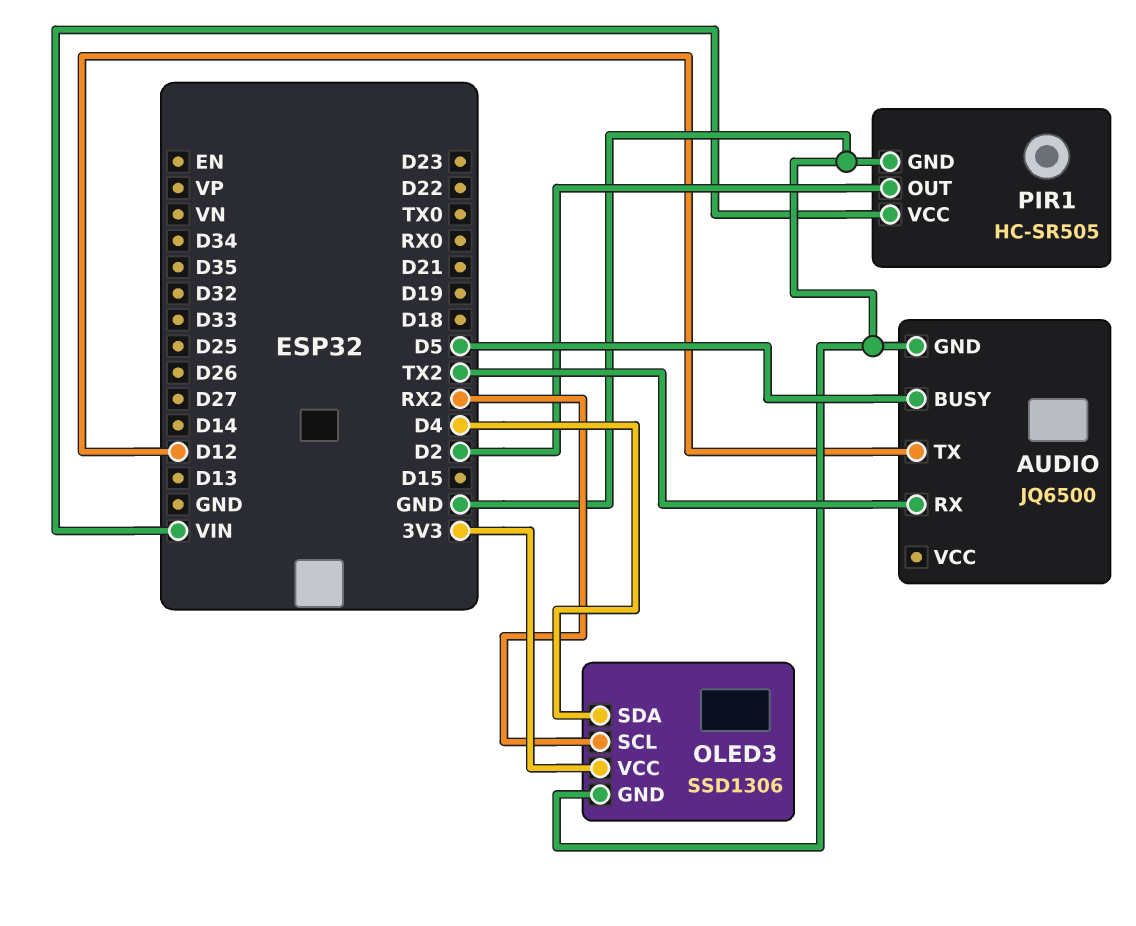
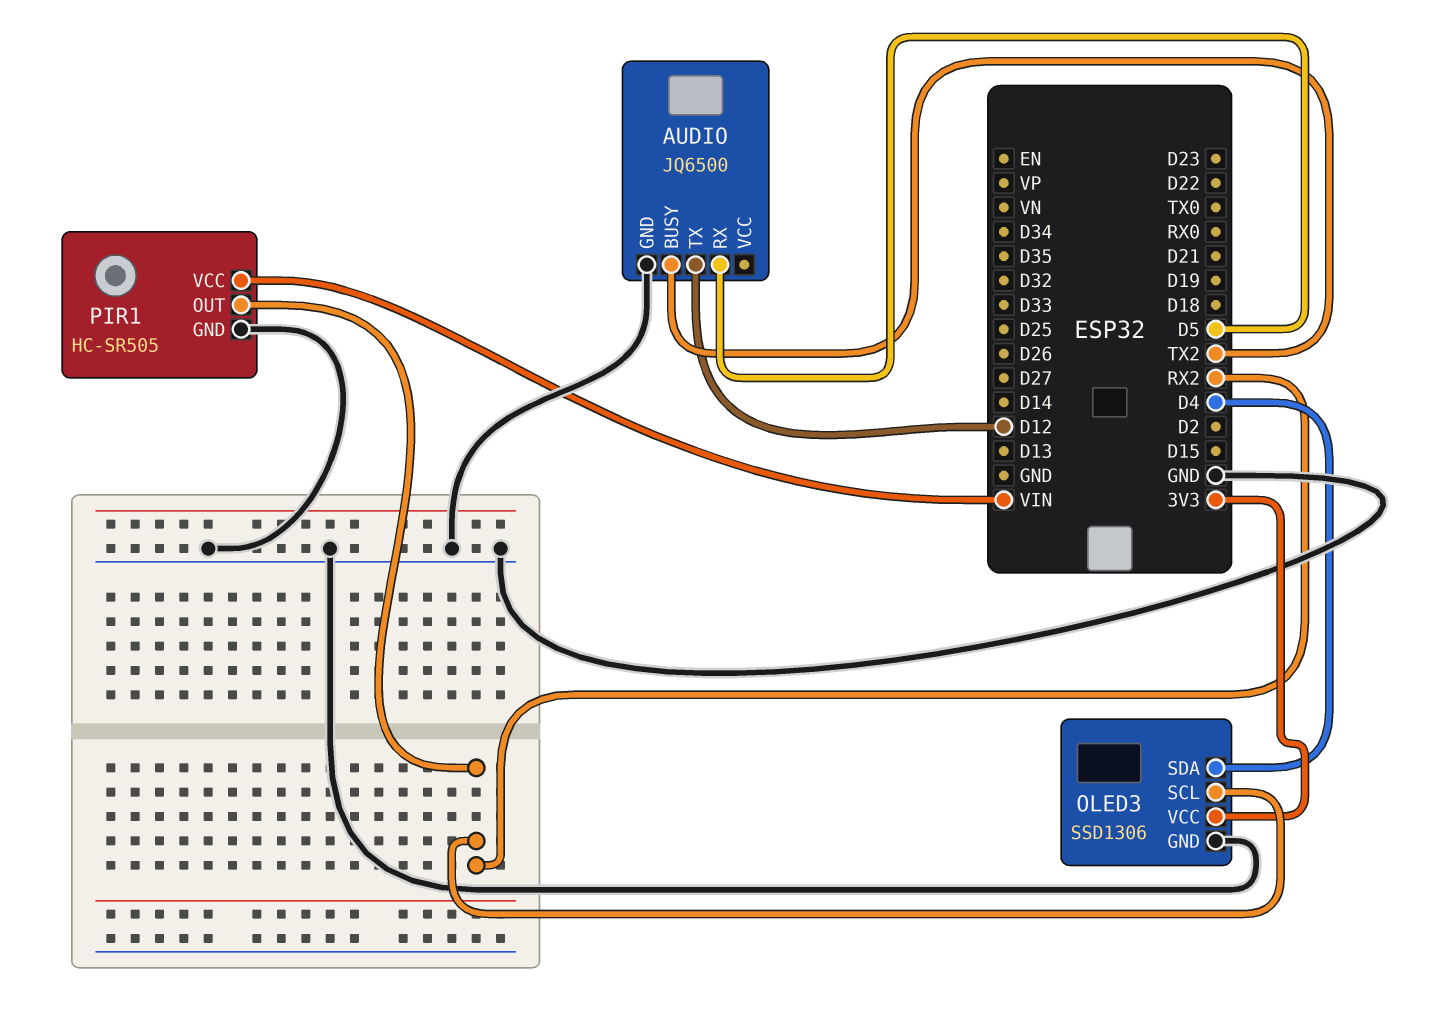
AUDIO pin BUSY: D5 -> TX2
AUDIO pin RX: TX2 -> D5
PIR1 pin OUT: D2 -> RX2

